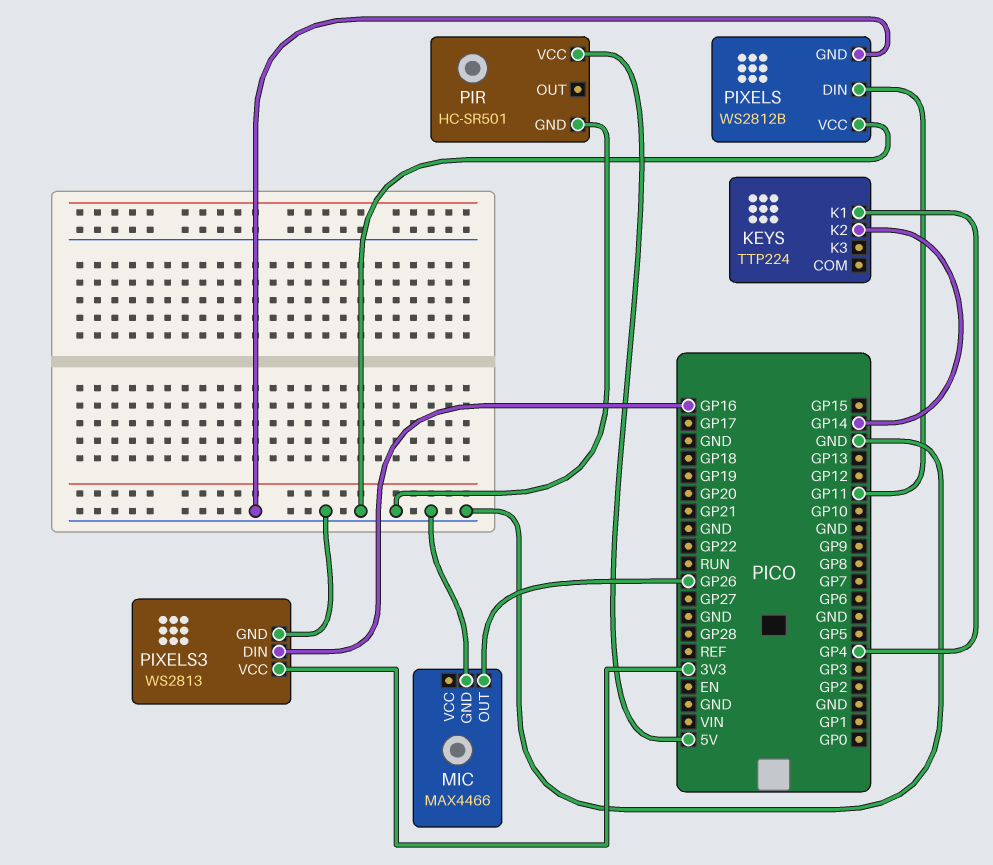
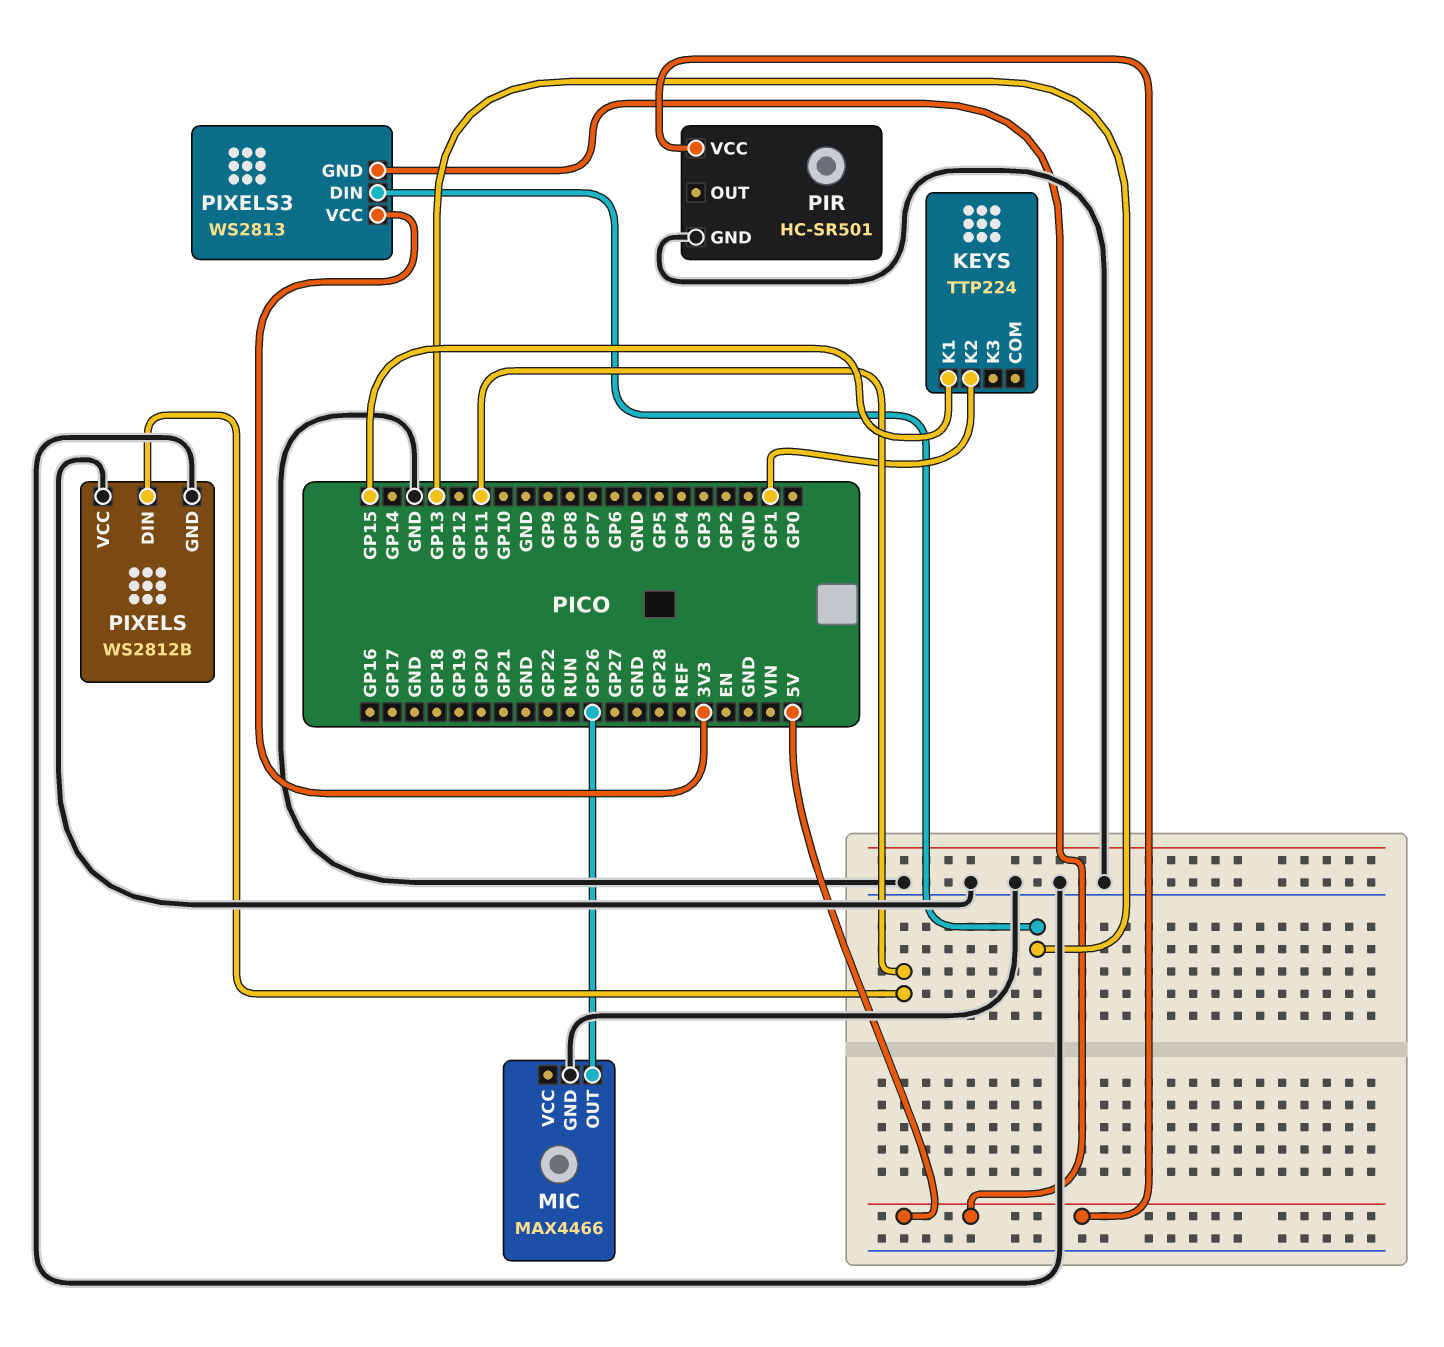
KEYS pin K1: GP4 -> GP15
KEYS pin K2: GP14 -> GP1
PIXELS3 pin DIN: GP16 -> GP13
PIXELS3 pin GND: GND -> 5V

